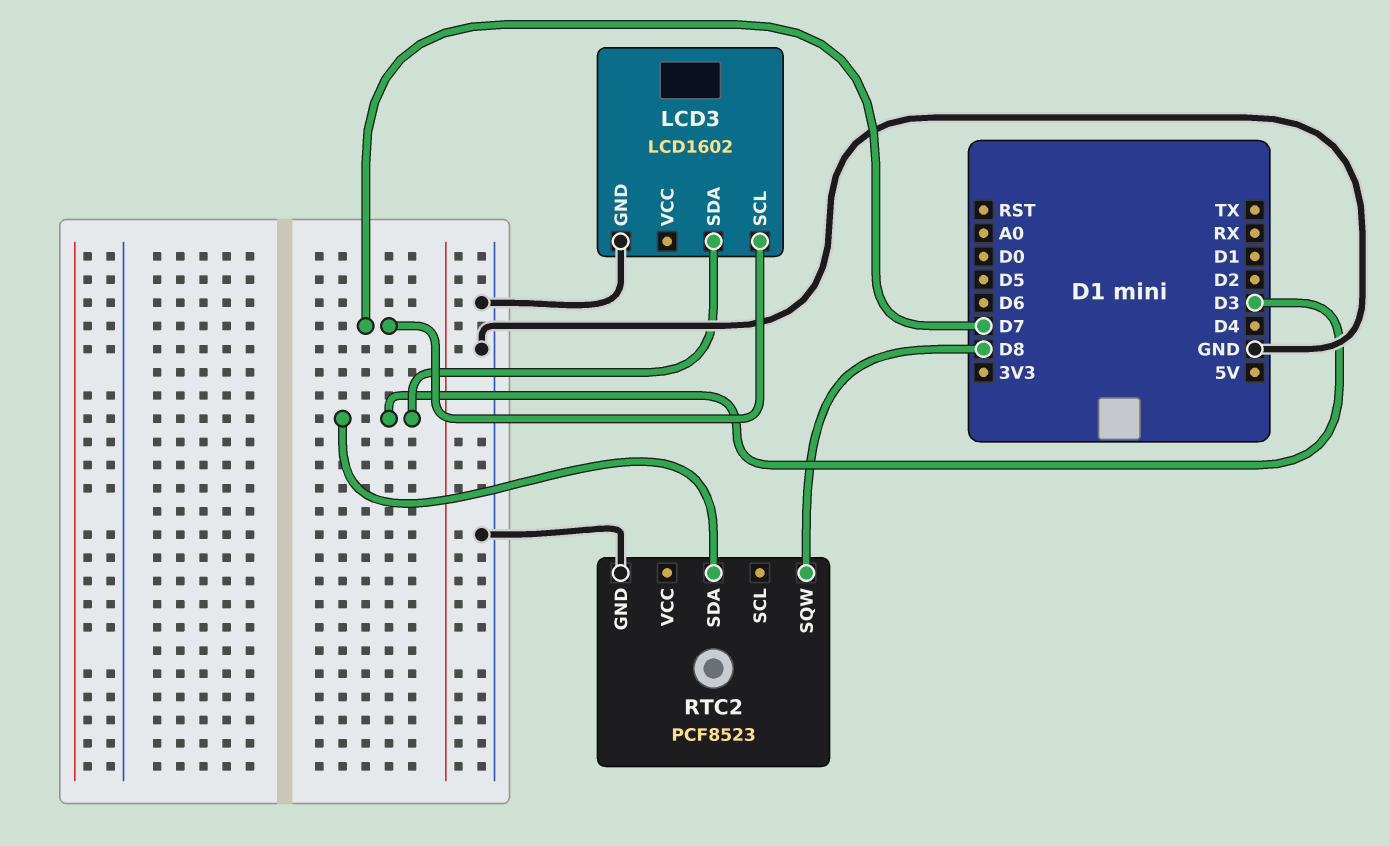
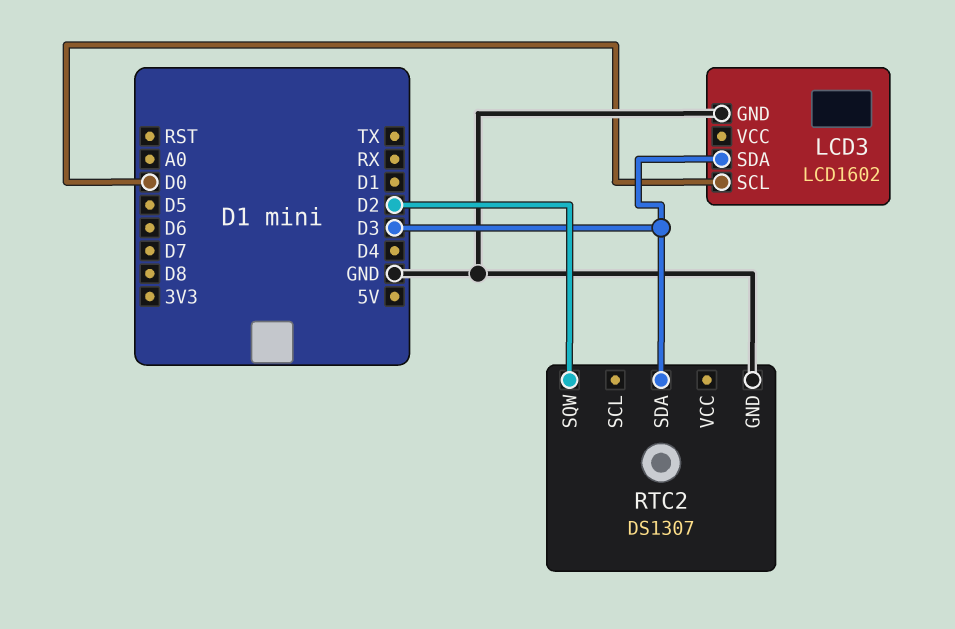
LCD3 pin SCL: D7 -> D0
RTC2: PCF8523 -> DS1307
RTC2 pin SQW: D8 -> D2

